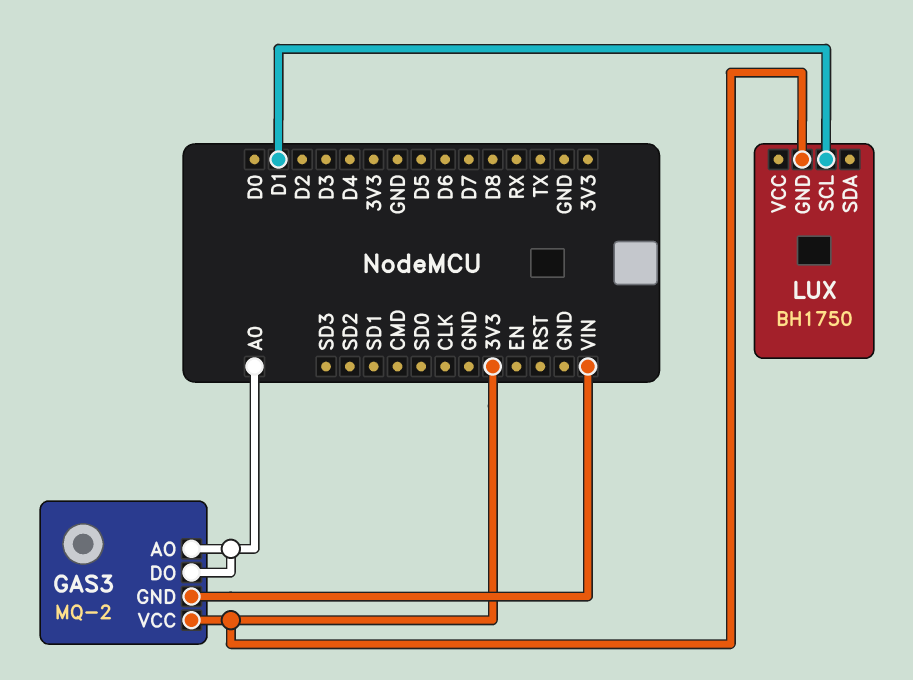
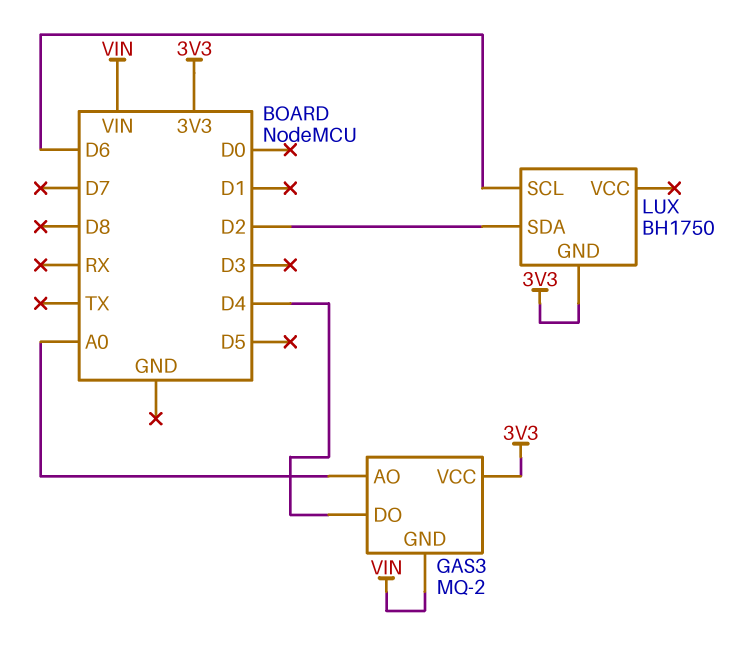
GAS3 pin DO: A0 -> D4
LUX pin SCL: D1 -> D6
LUX pin SDA: none -> D2

